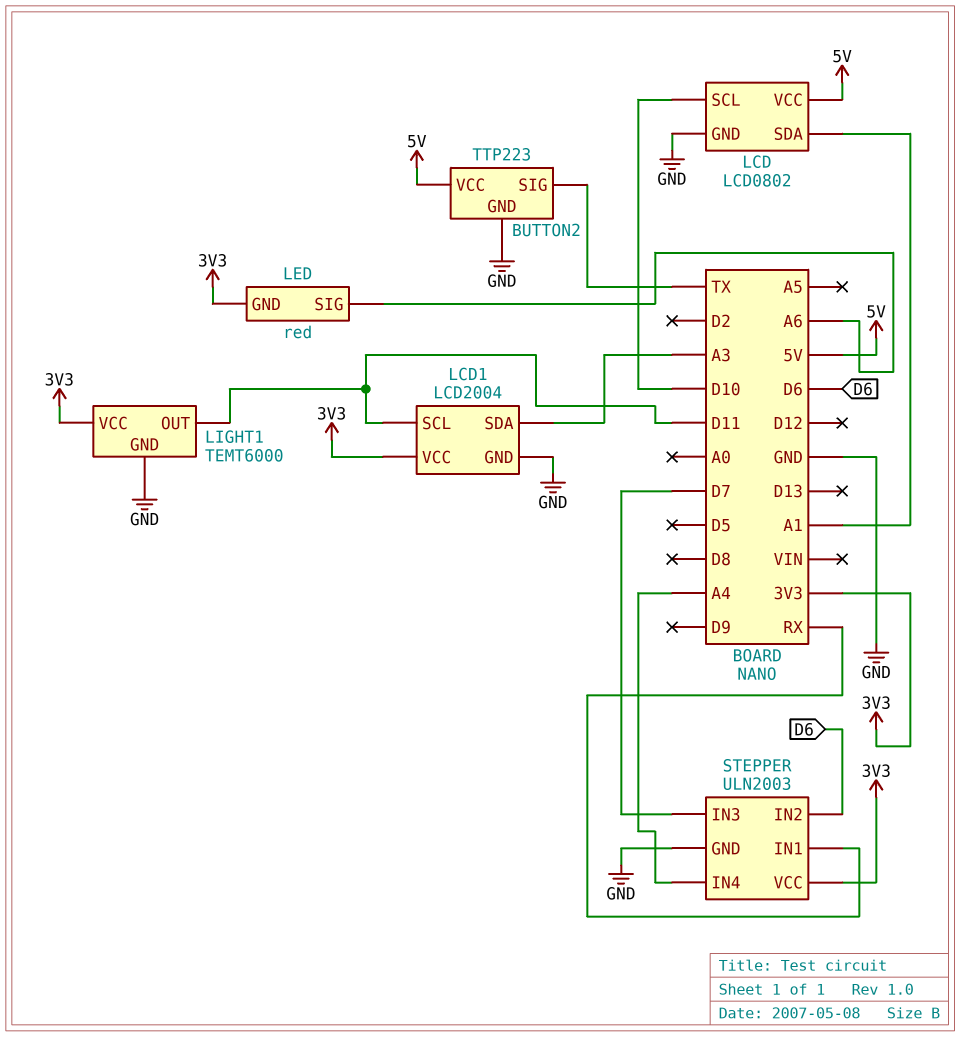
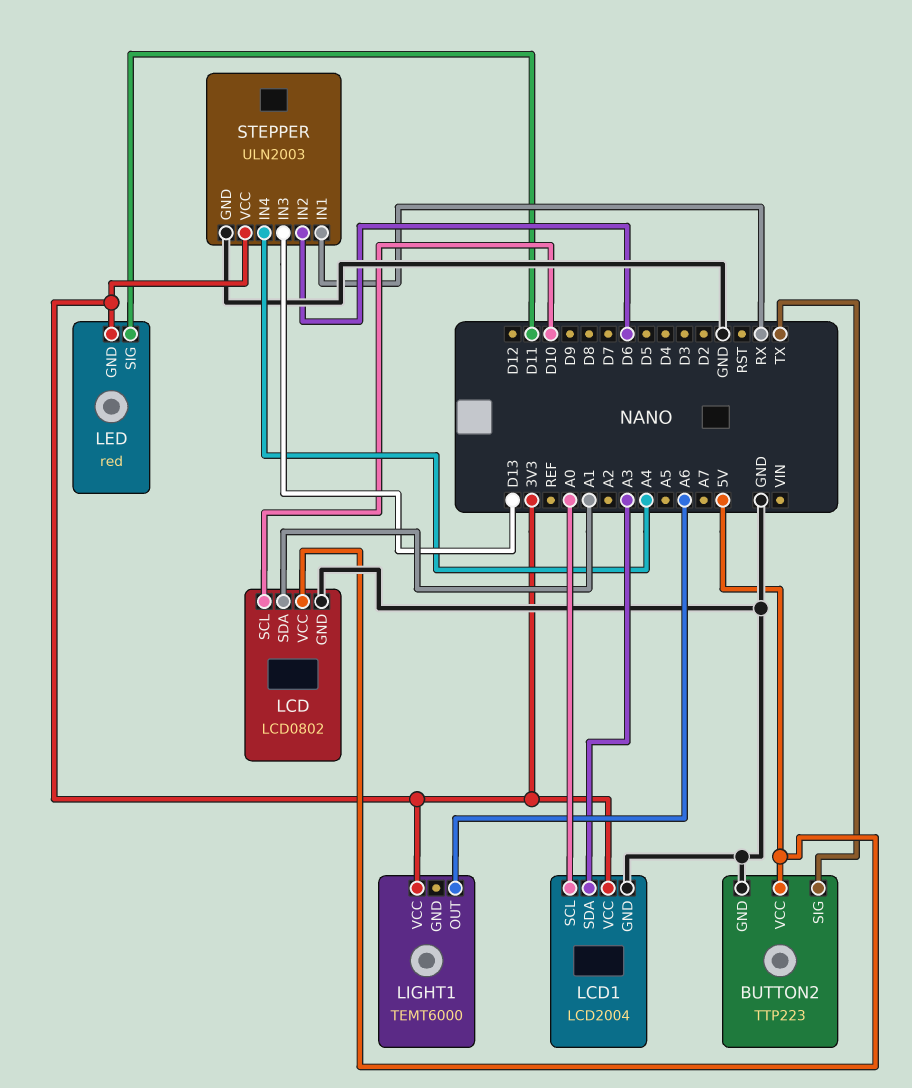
LCD1 pin SCL: D11 -> A0
LED pin SIG: A6 -> D11
LIGHT1 pin GND: GND -> none
LIGHT1 pin OUT: D11 -> A6
STEPPER pin IN3: D7 -> D13

